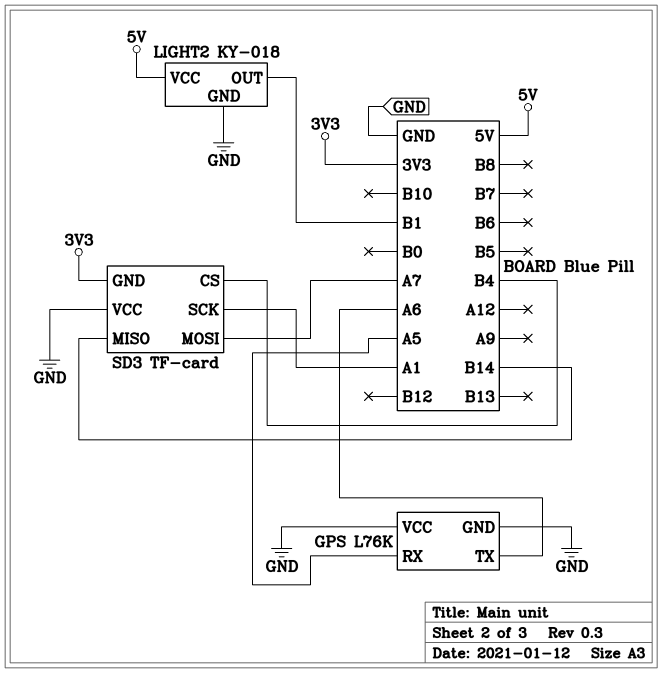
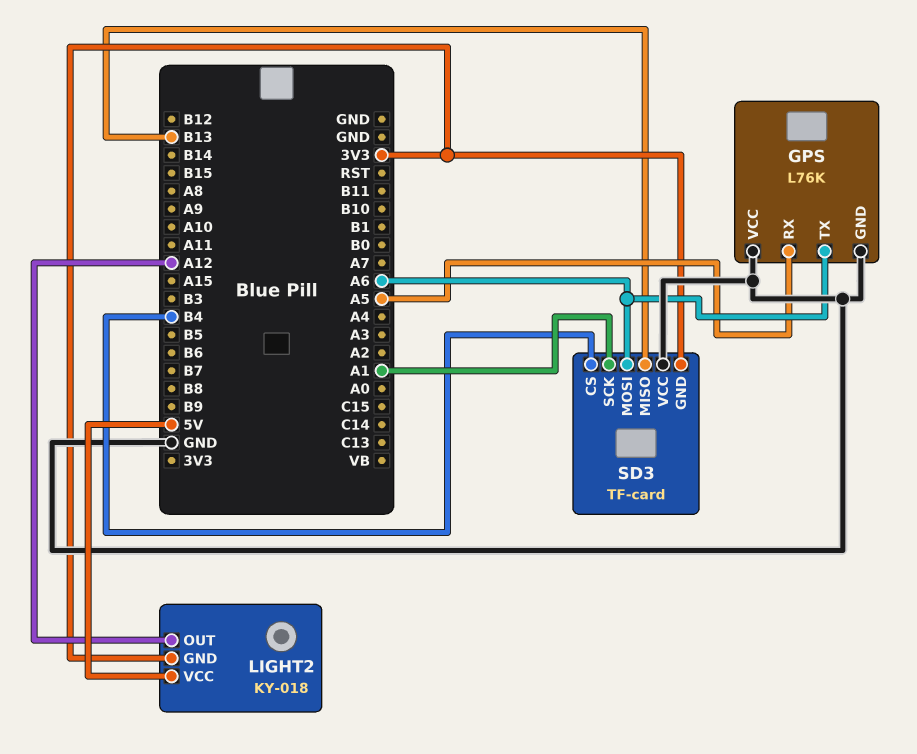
LIGHT2 pin GND: GND -> 3V3
LIGHT2 pin OUT: B1 -> A12
SD3 pin MISO: B14 -> B13
SD3 pin MOSI: A7 -> A6

